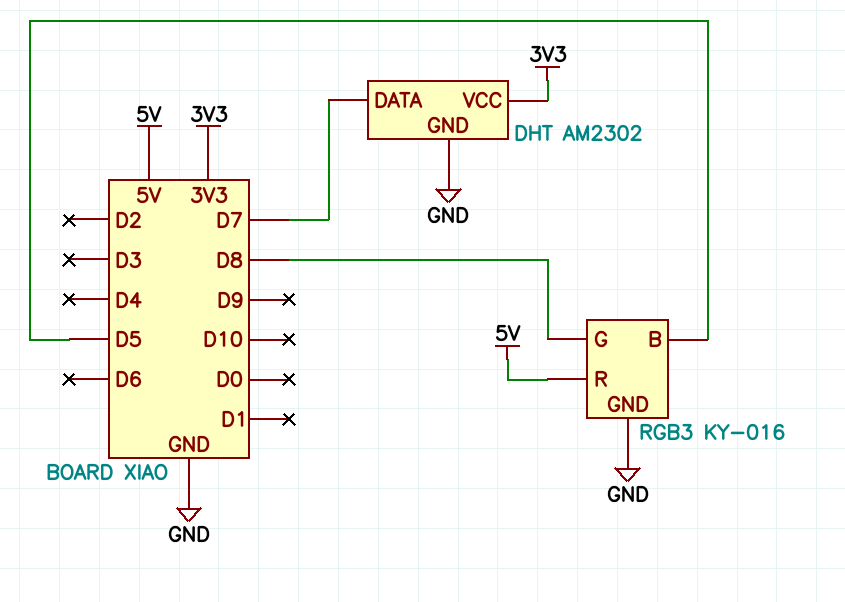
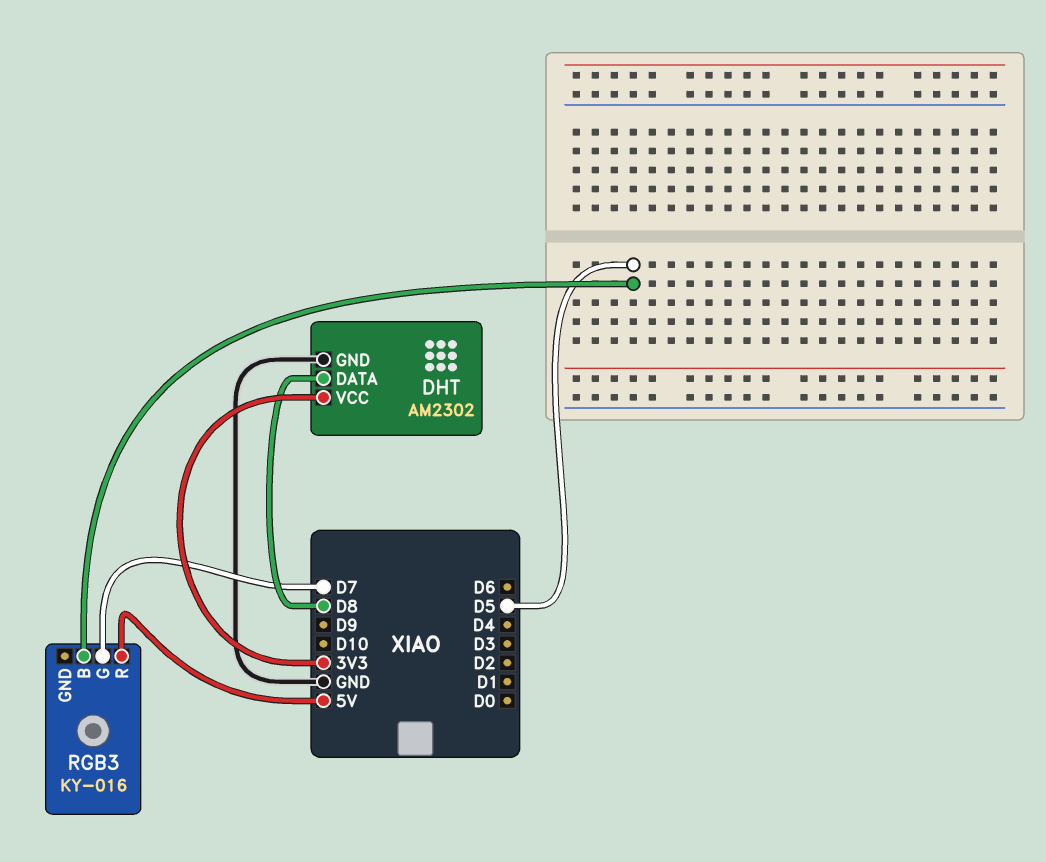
DHT pin DATA: D7 -> D8
RGB3 pin G: D8 -> D7
RGB3 pin GND: GND -> none

